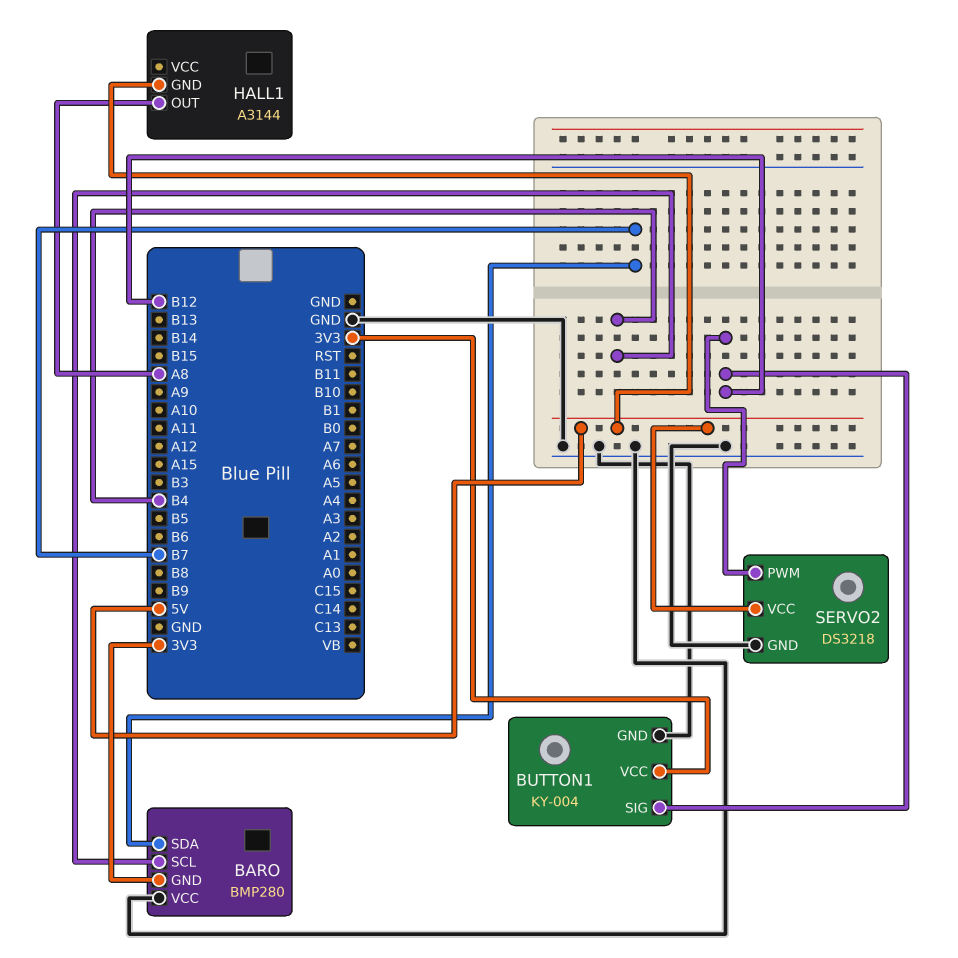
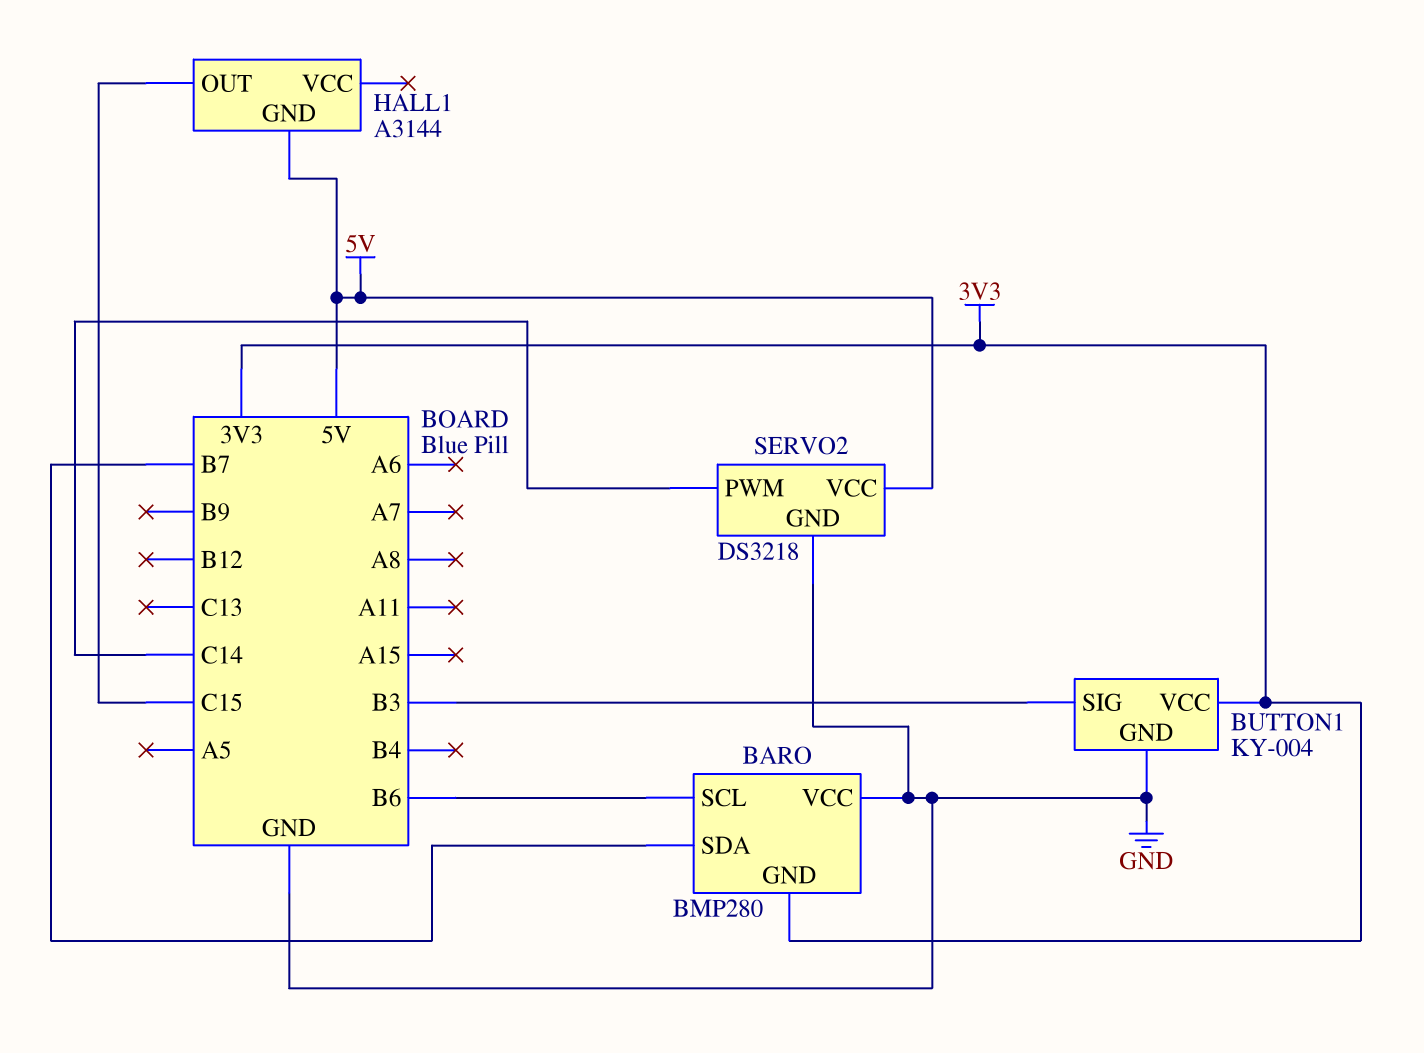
BARO pin SCL: B4 -> B6
BUTTON1 pin SIG: B12 -> B3
HALL1 pin OUT: A8 -> C15
SERVO2 pin PWM: B12 -> C14

